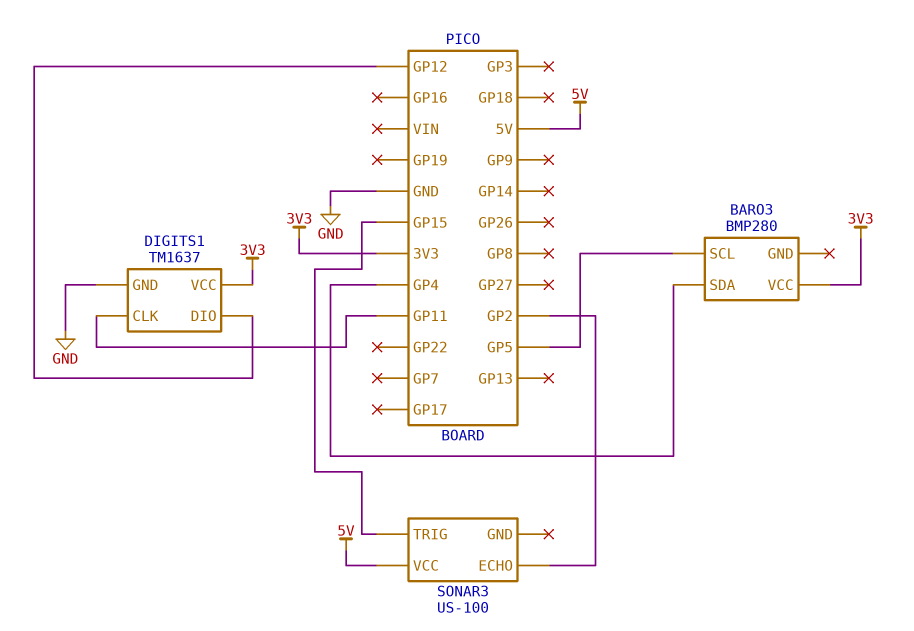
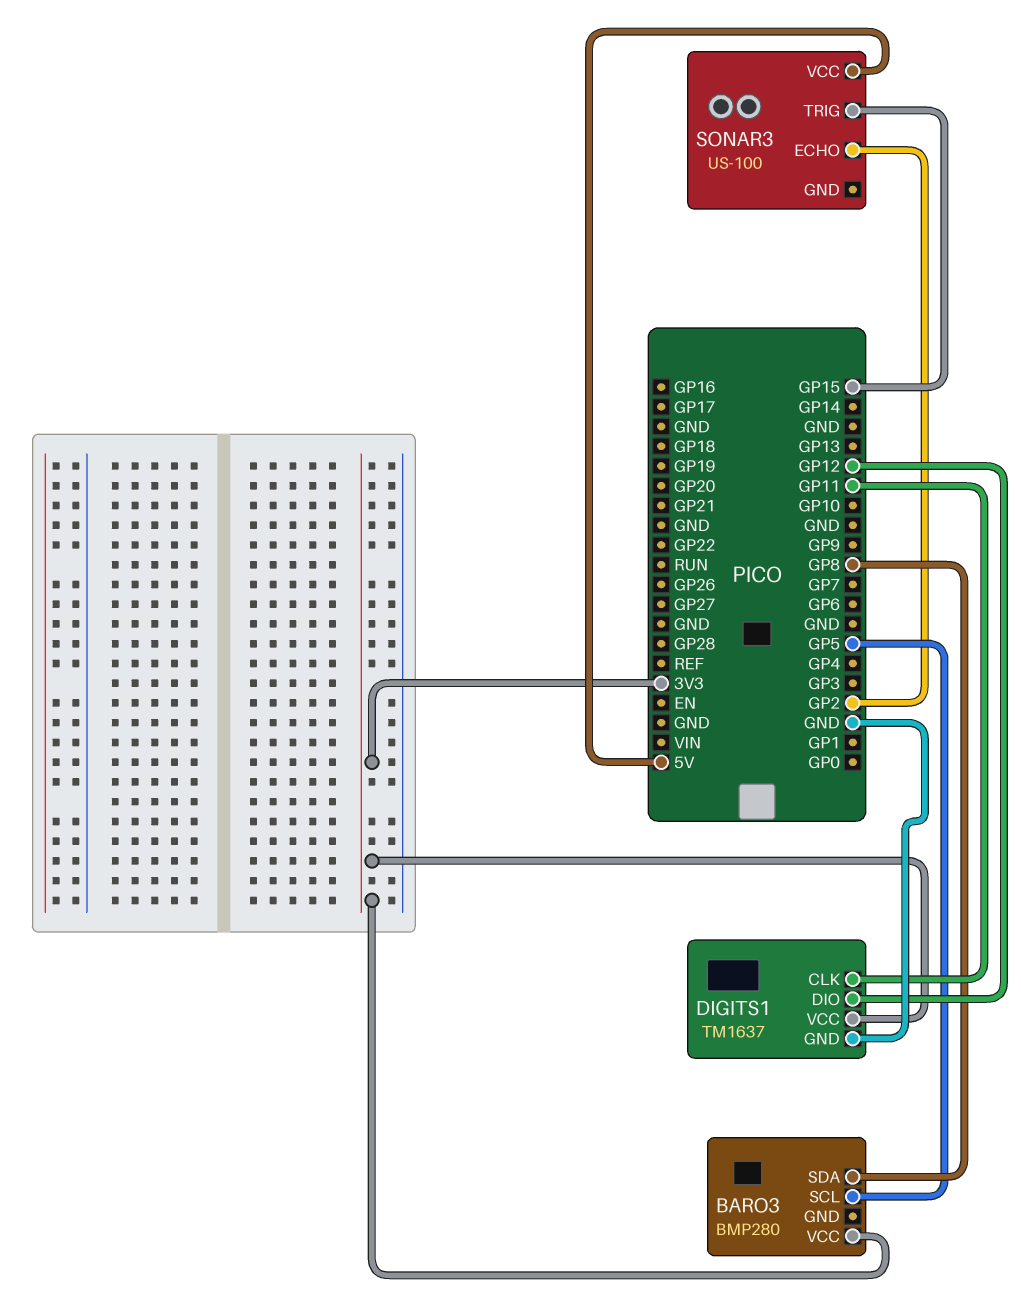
BARO3 pin SDA: GP4 -> GP8

